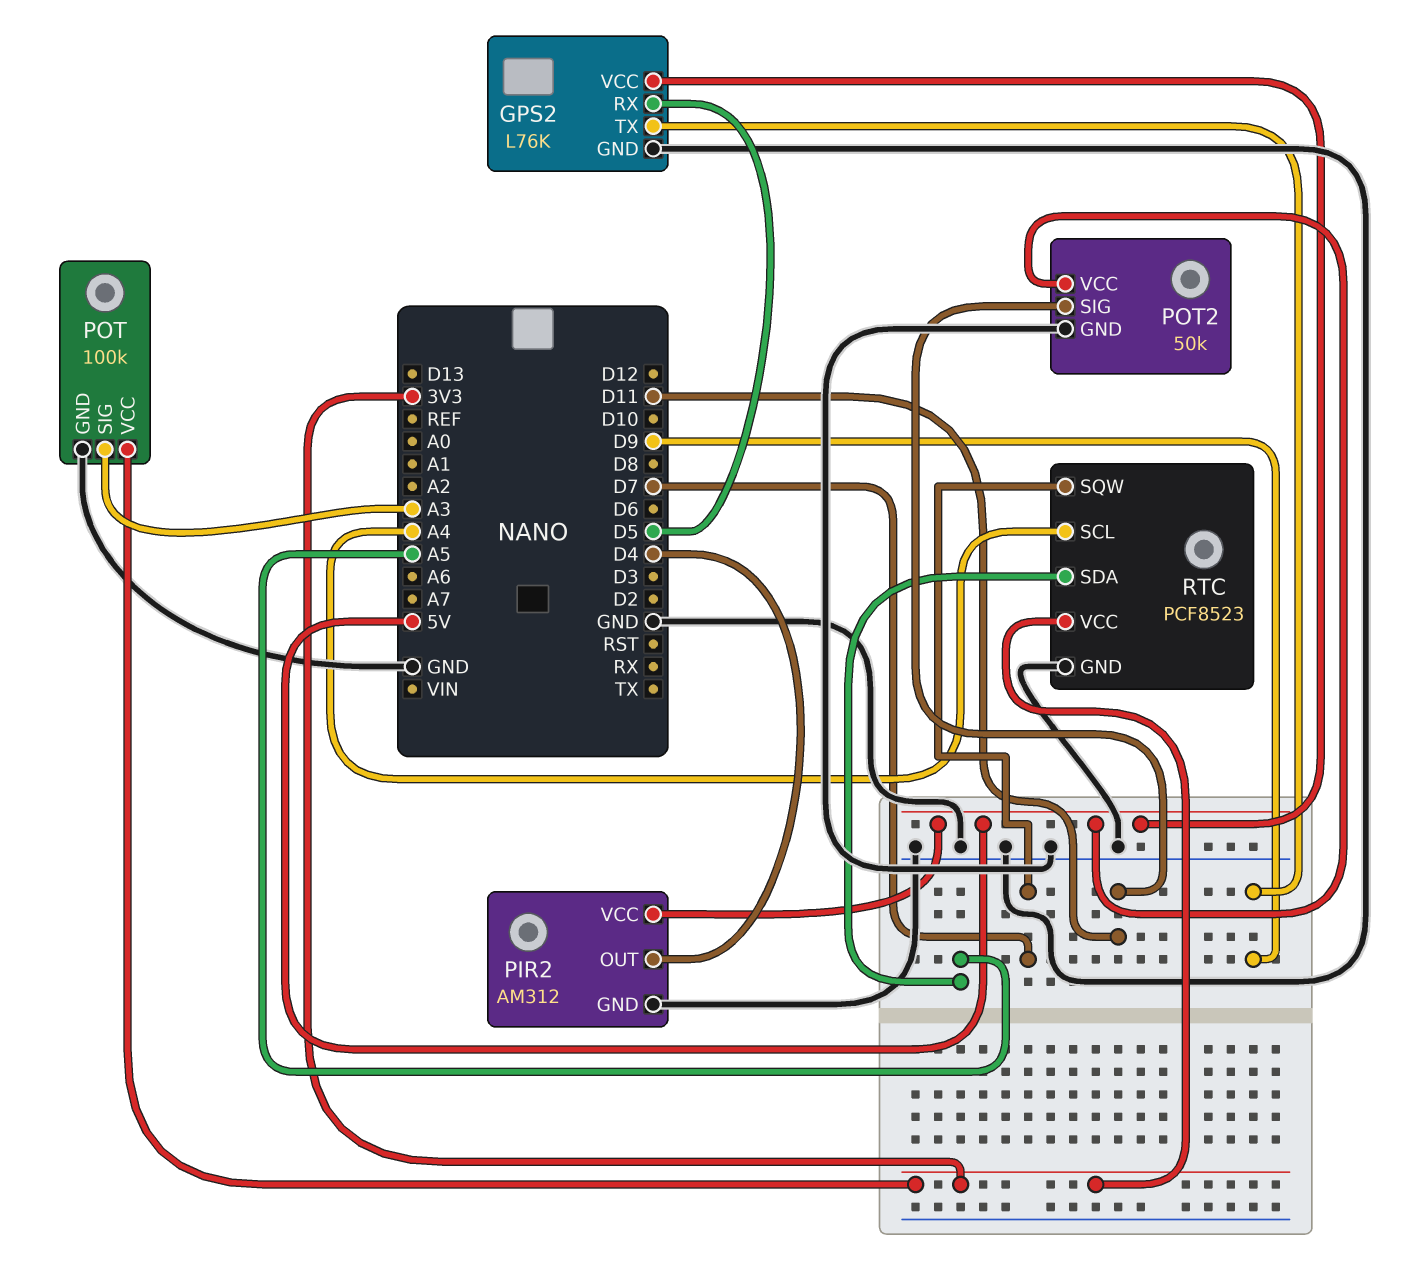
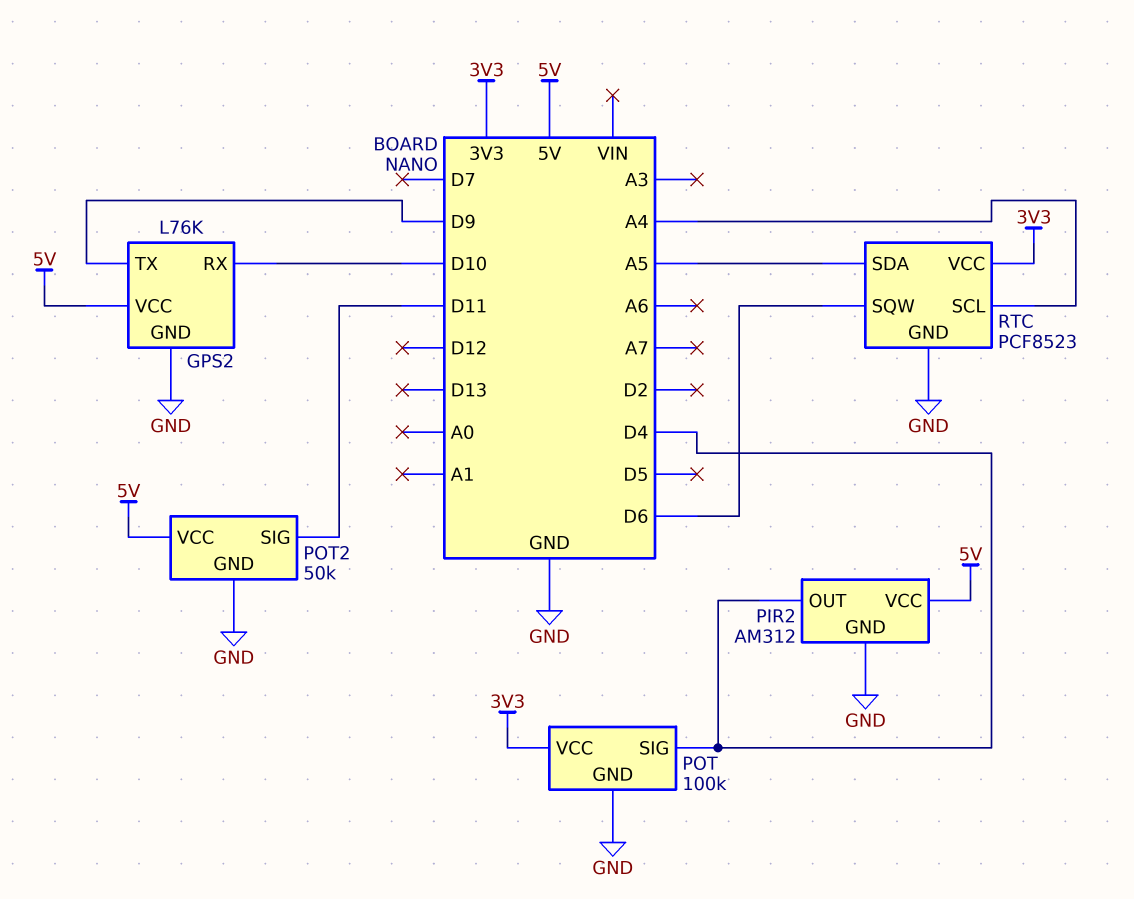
GPS2 pin RX: D5 -> D10
POT pin SIG: A3 -> D4
RTC pin SQW: D7 -> D6

